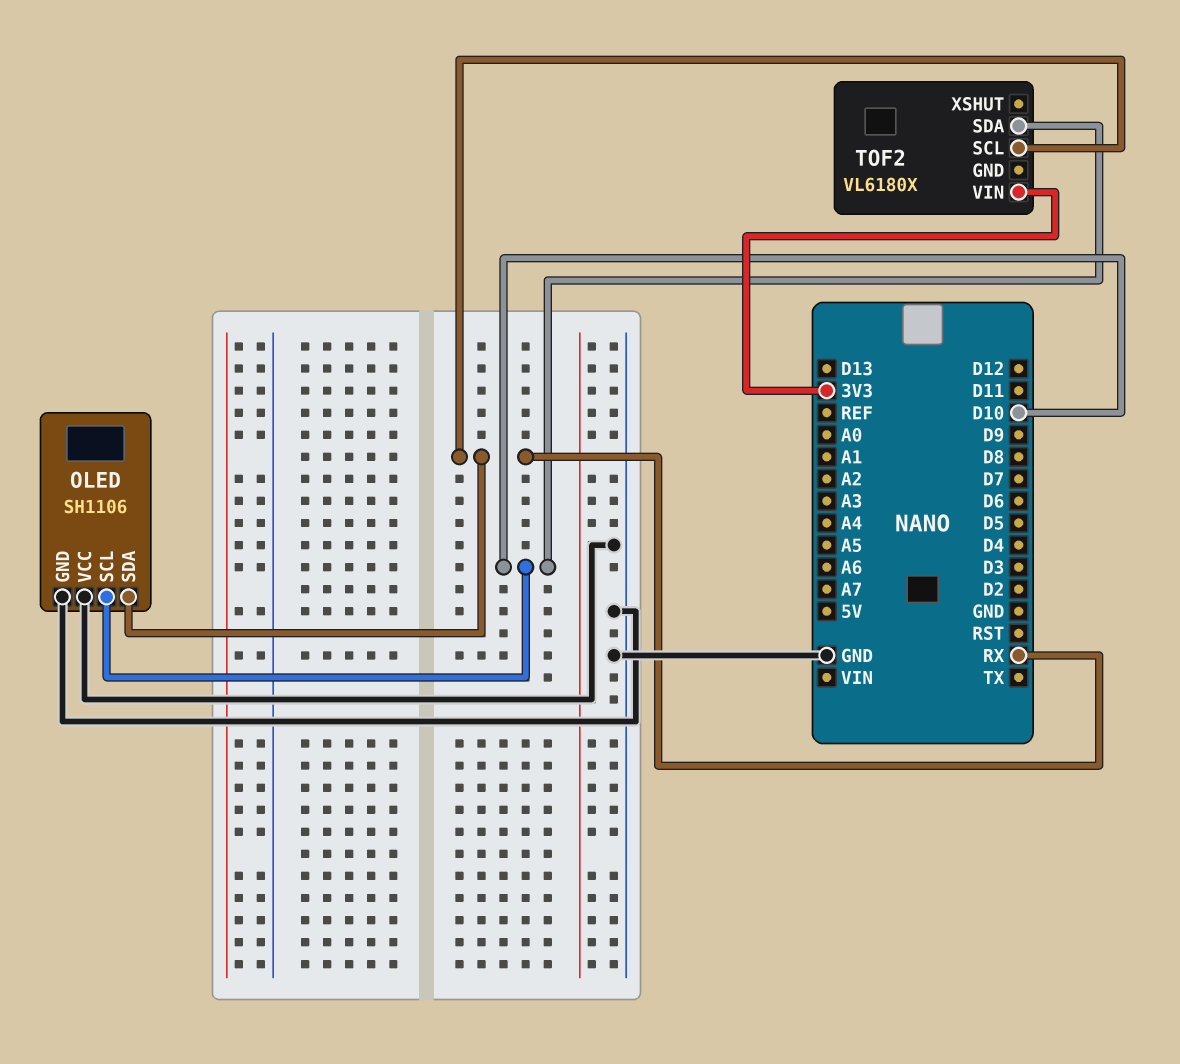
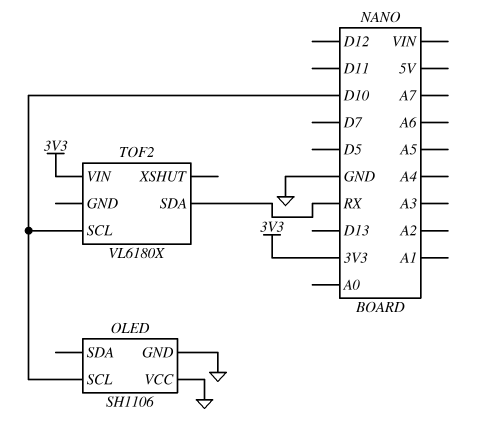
OLED pin SDA: RX -> none
TOF2 pin SCL: RX -> D10
TOF2 pin SDA: D10 -> RX

